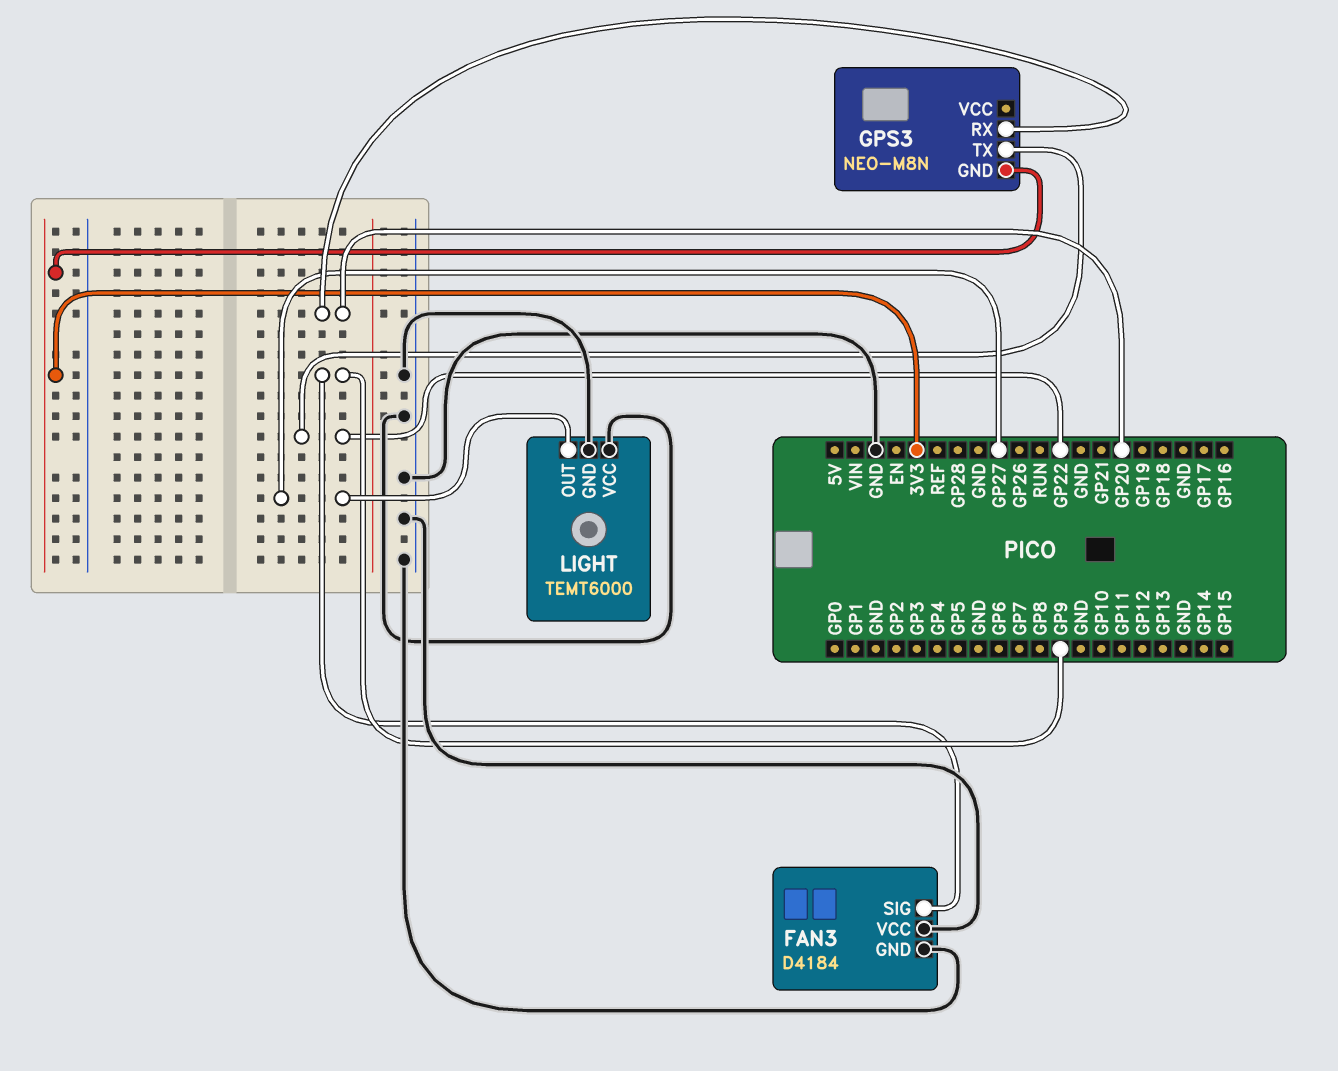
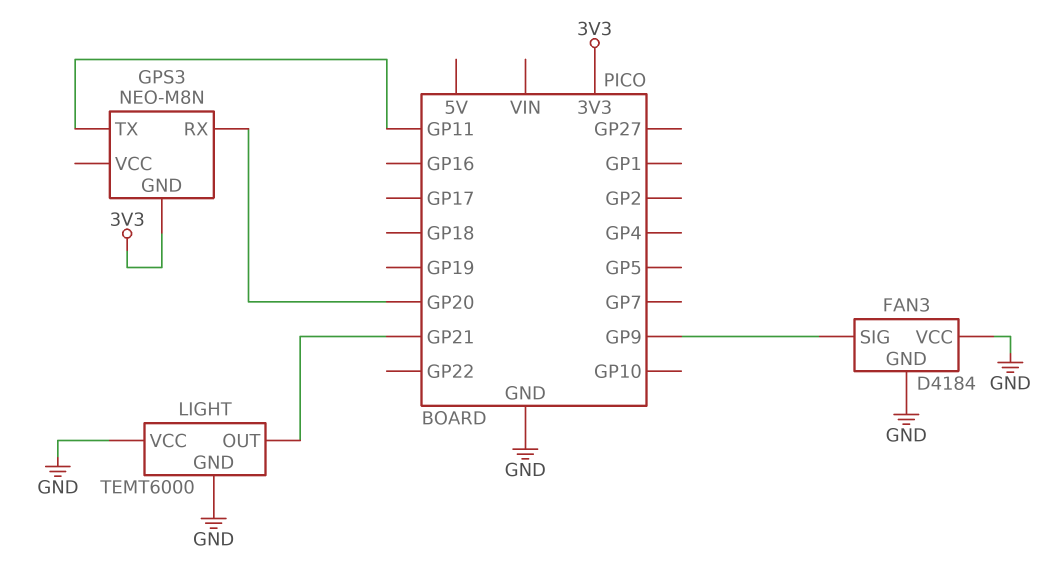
GPS3 pin TX: GP22 -> GP11
LIGHT pin OUT: GP27 -> GP21

